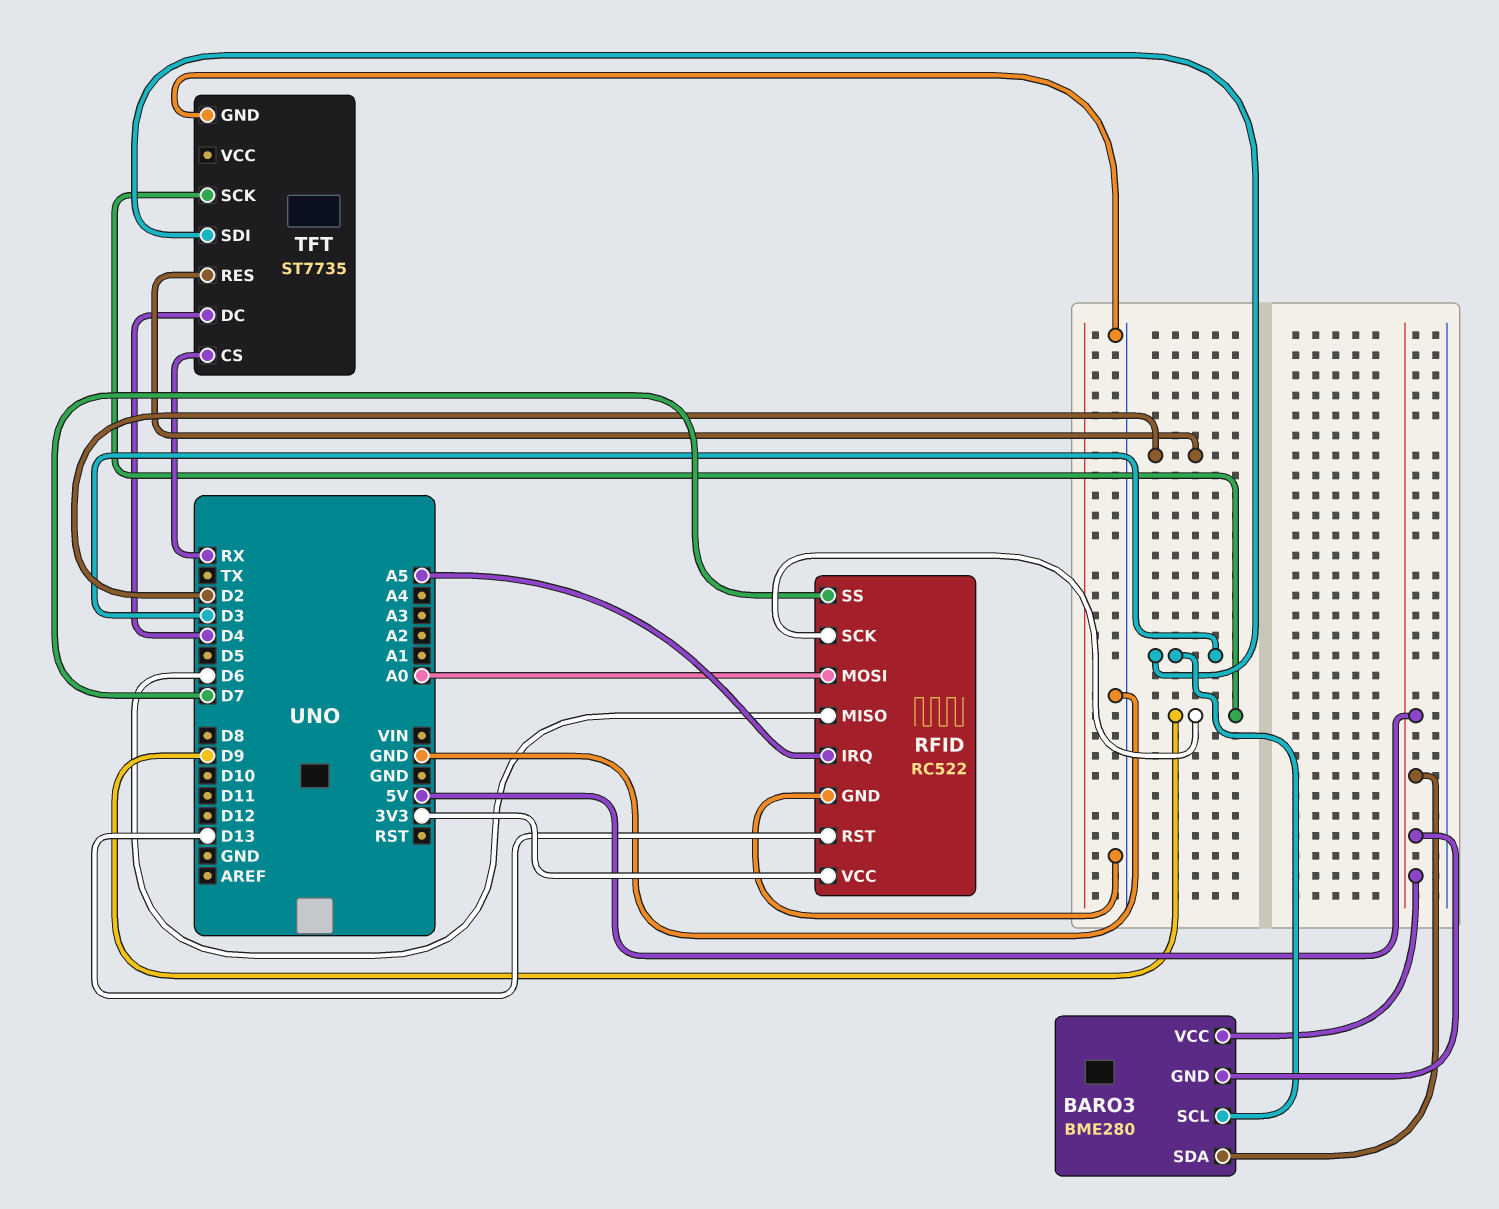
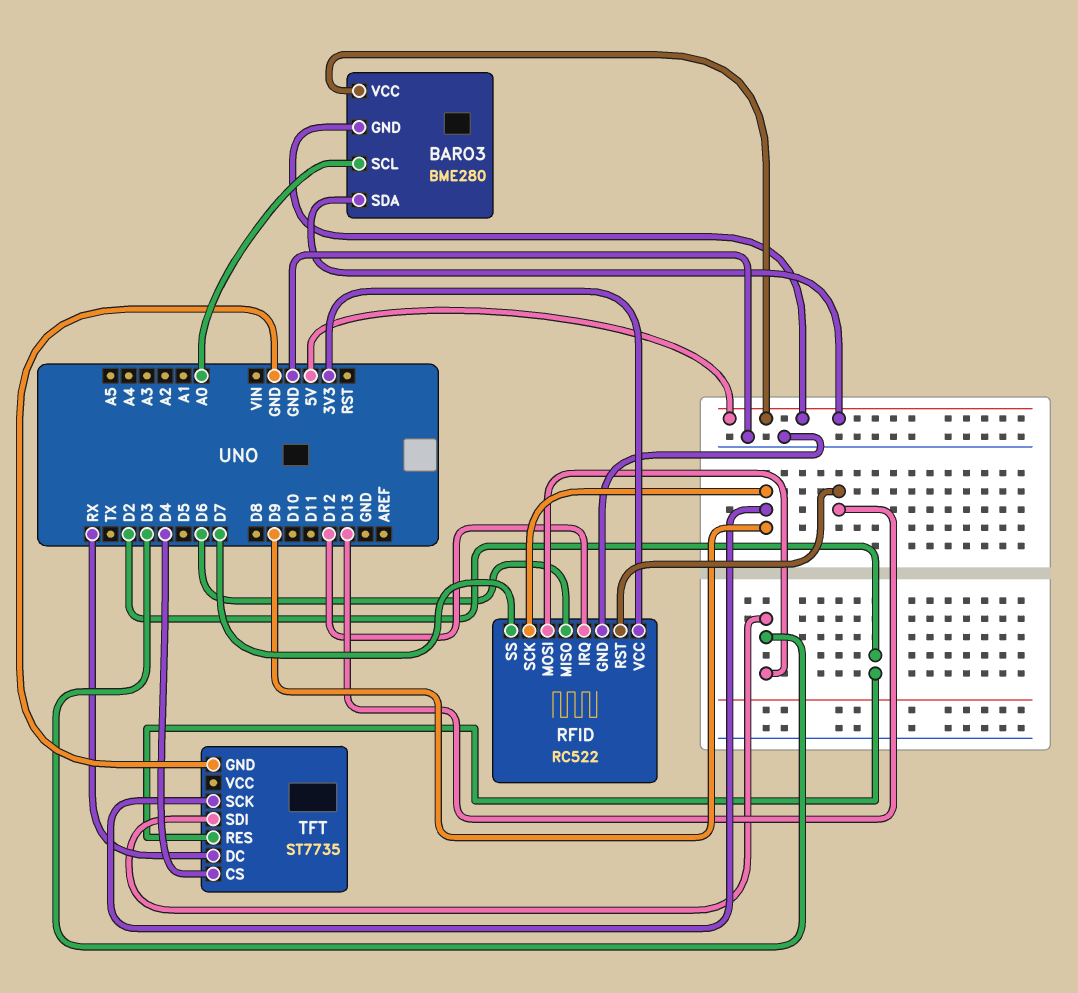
BARO3 pin SCL: D3 -> A0
RFID pin IRQ: A5 -> D12
RFID pin MOSI: A0 -> D3
TFT pin CS: RX -> D4
TFT pin DC: D4 -> RX

